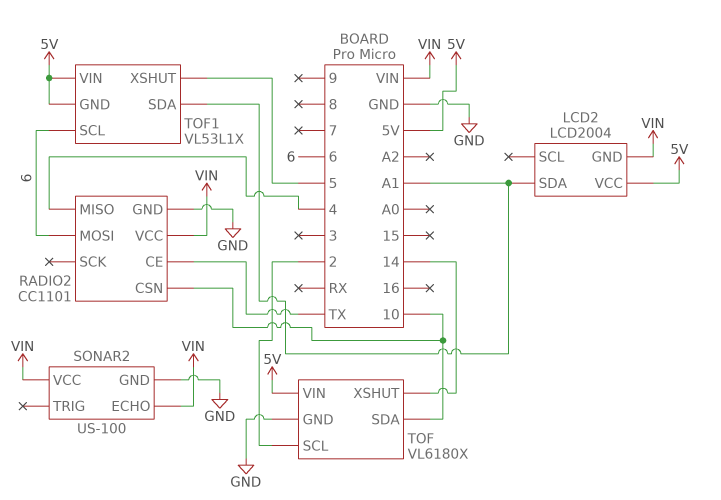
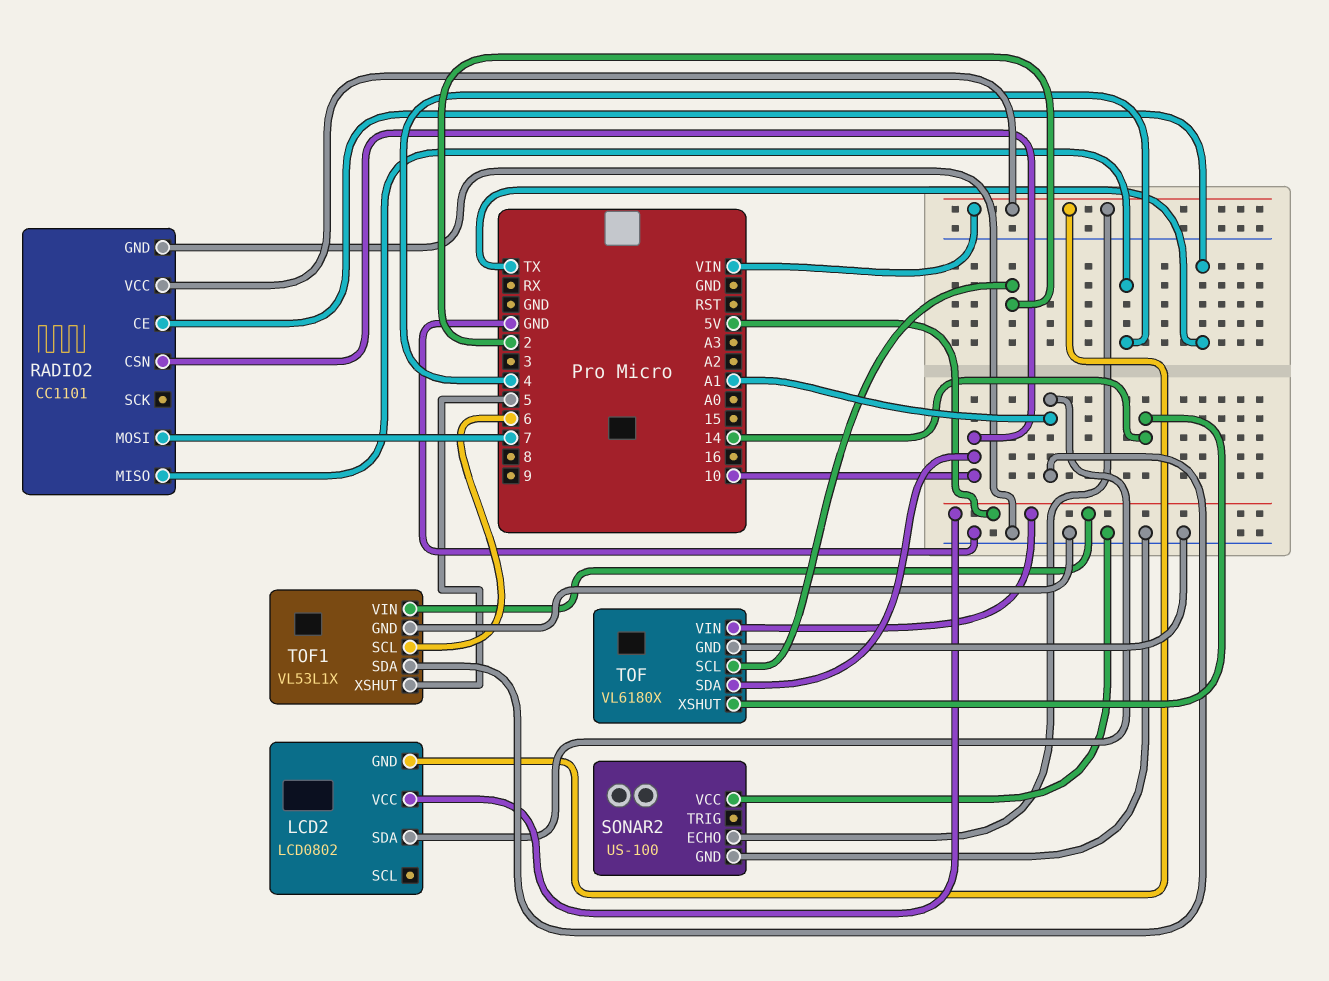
LCD2: LCD2004 -> LCD0802
RADIO2 pin MOSI: 6 -> 7
SONAR2 pin VCC: VIN -> GND
TOF1 pin GND: 5V -> GND

